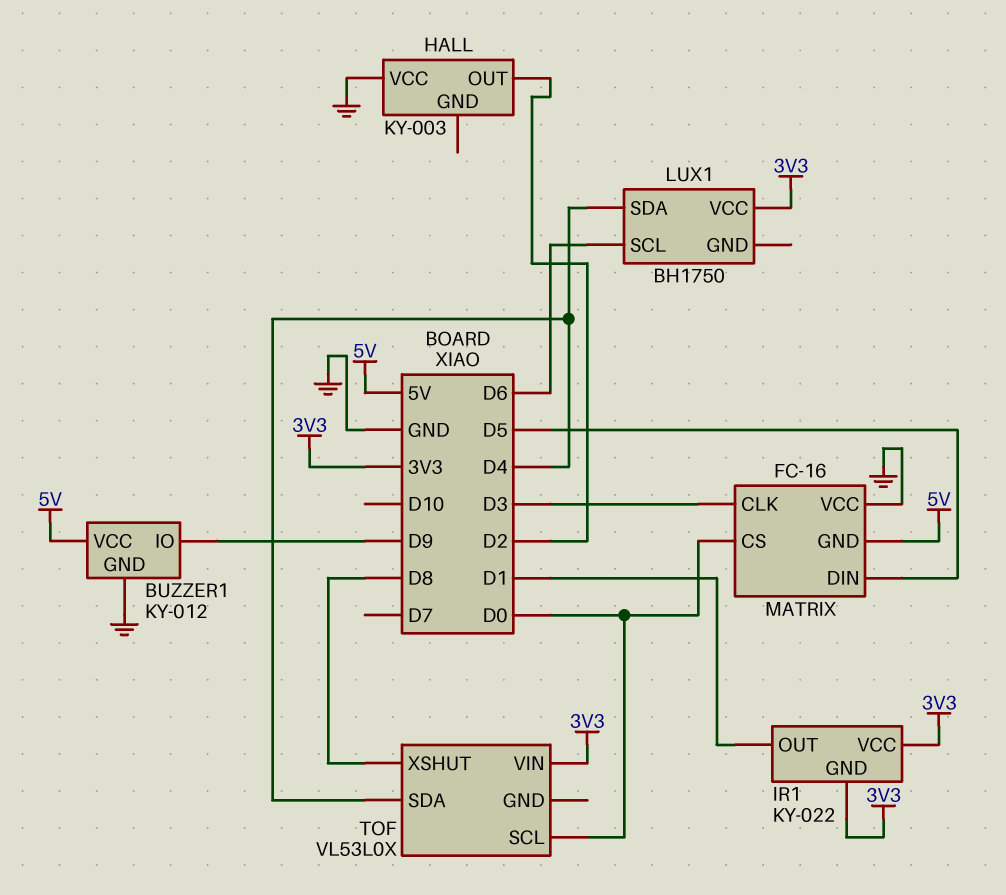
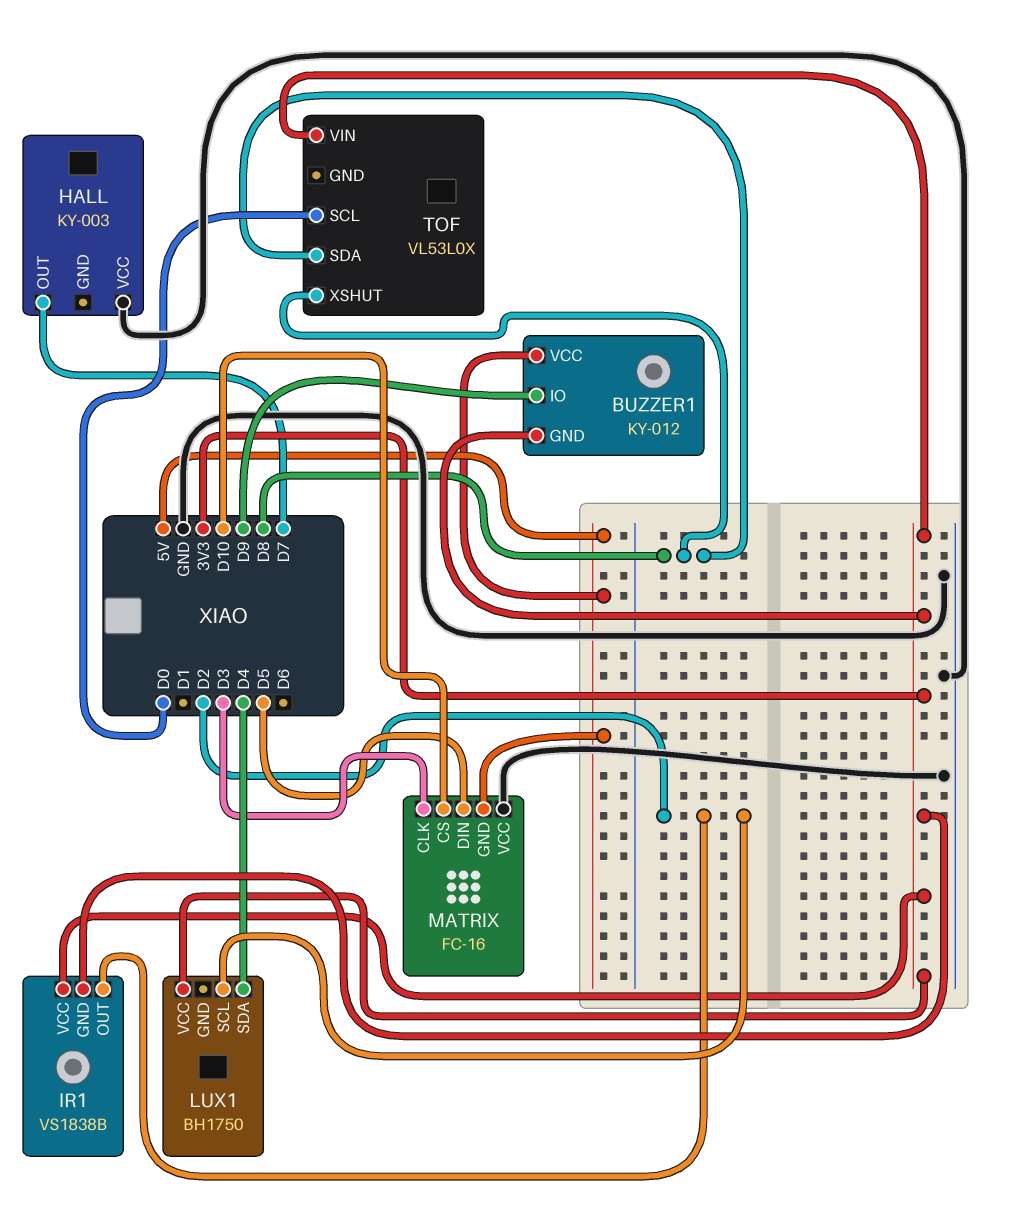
BUZZER1 pin GND: GND -> 3V3
HALL pin OUT: D2 -> D7
IR1: KY-022 -> VS1838B
IR1 pin OUT: D1 -> D2
LUX1 pin SCL: D6 -> D2
MATRIX pin CS: D0 -> D10
TOF pin SDA: D4 -> D8

